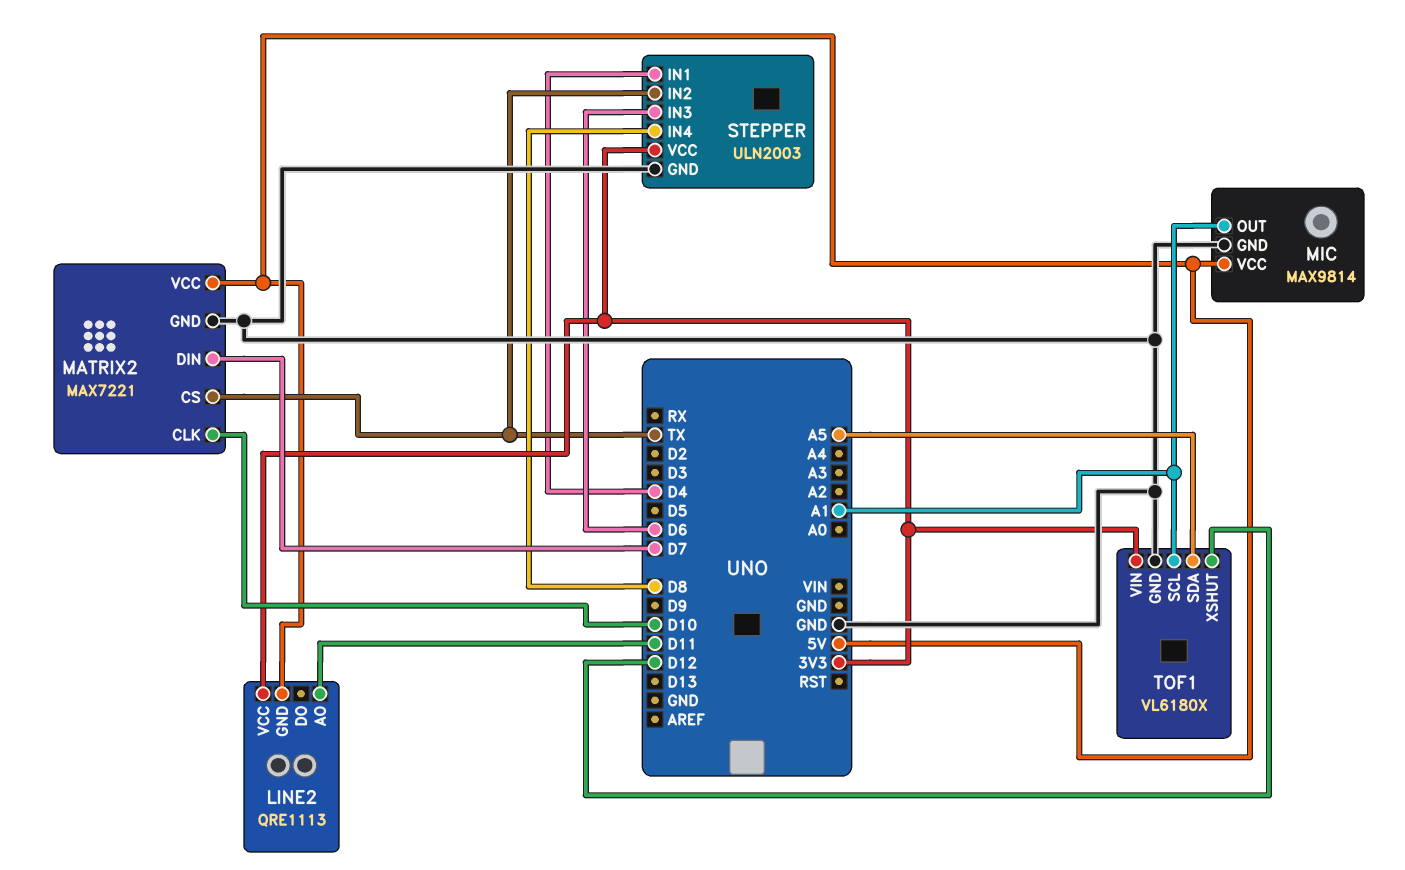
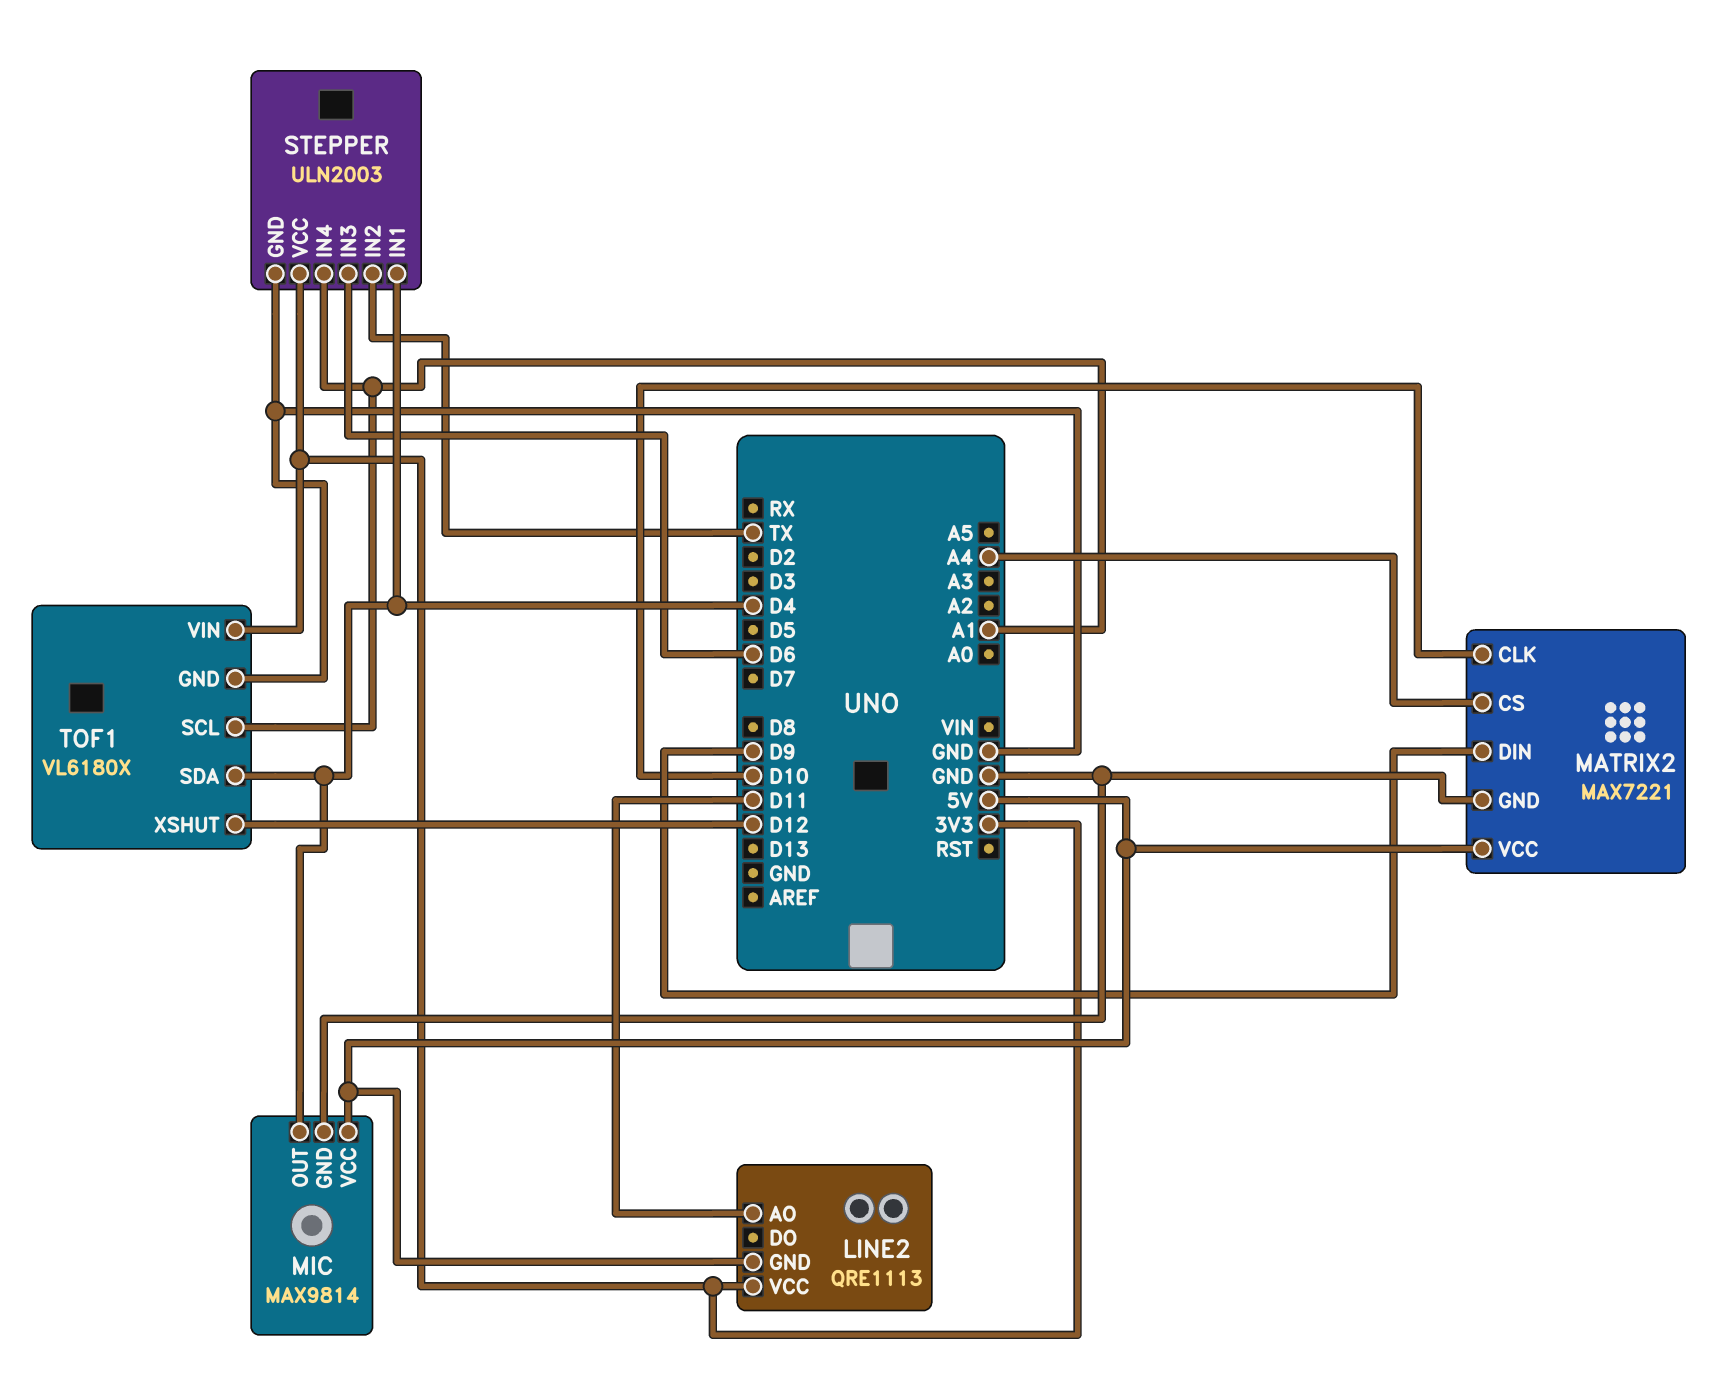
MATRIX2 pin CS: TX -> A4
MATRIX2 pin DIN: D7 -> D9
MIC pin OUT: A1 -> D4
STEPPER pin IN4: D8 -> A1
TOF1 pin SDA: A5 -> D4

